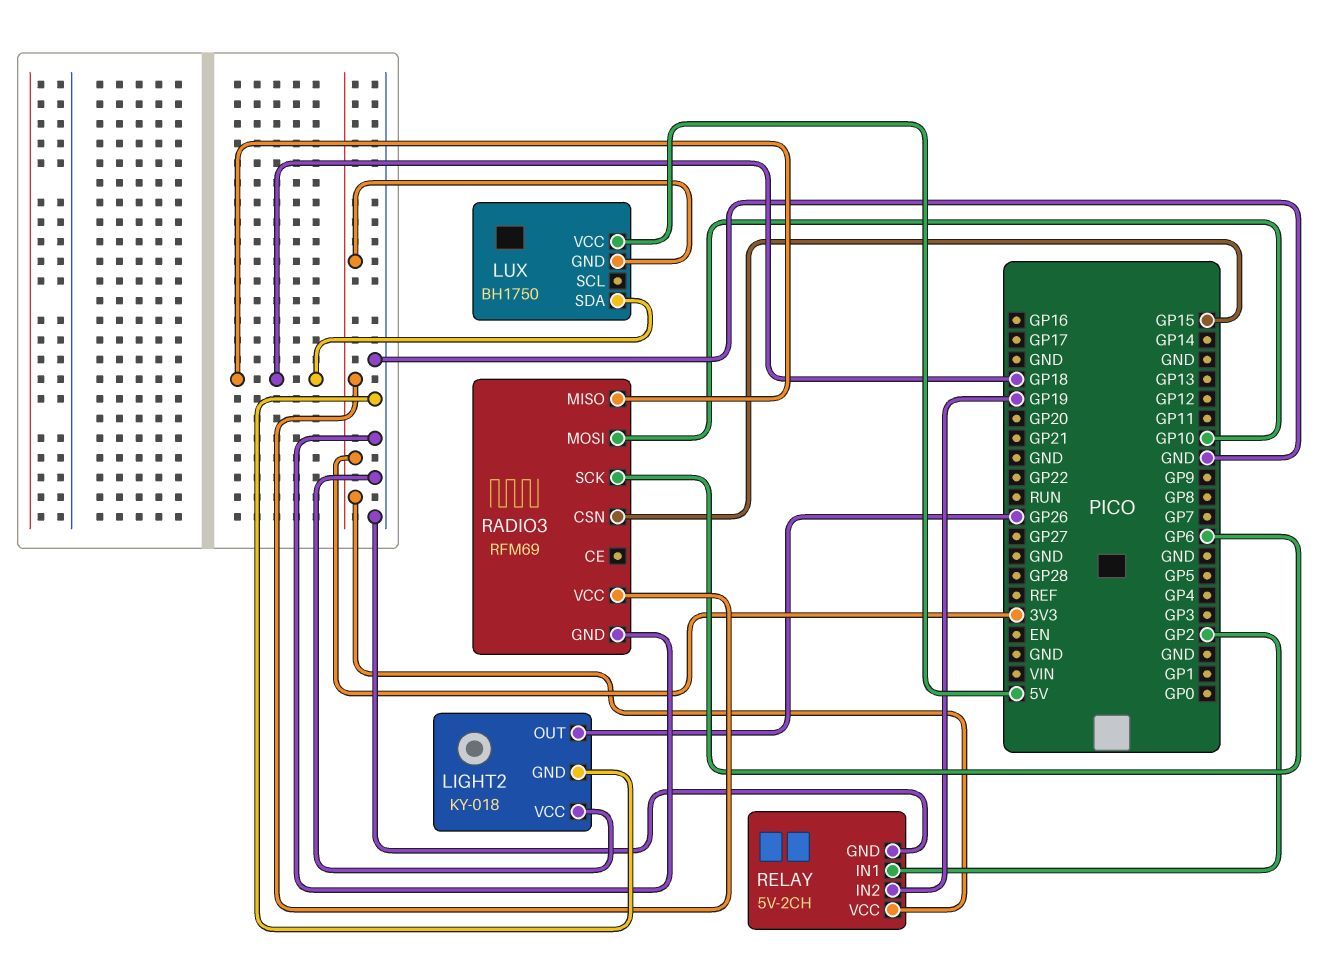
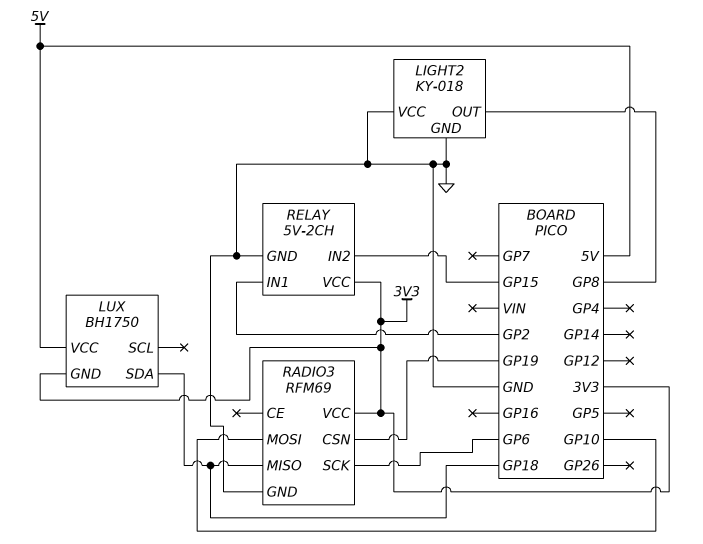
LIGHT2 pin OUT: GP26 -> GP8
RADIO3 pin CSN: GP15 -> GP19
RELAY pin IN2: GP19 -> GP15

